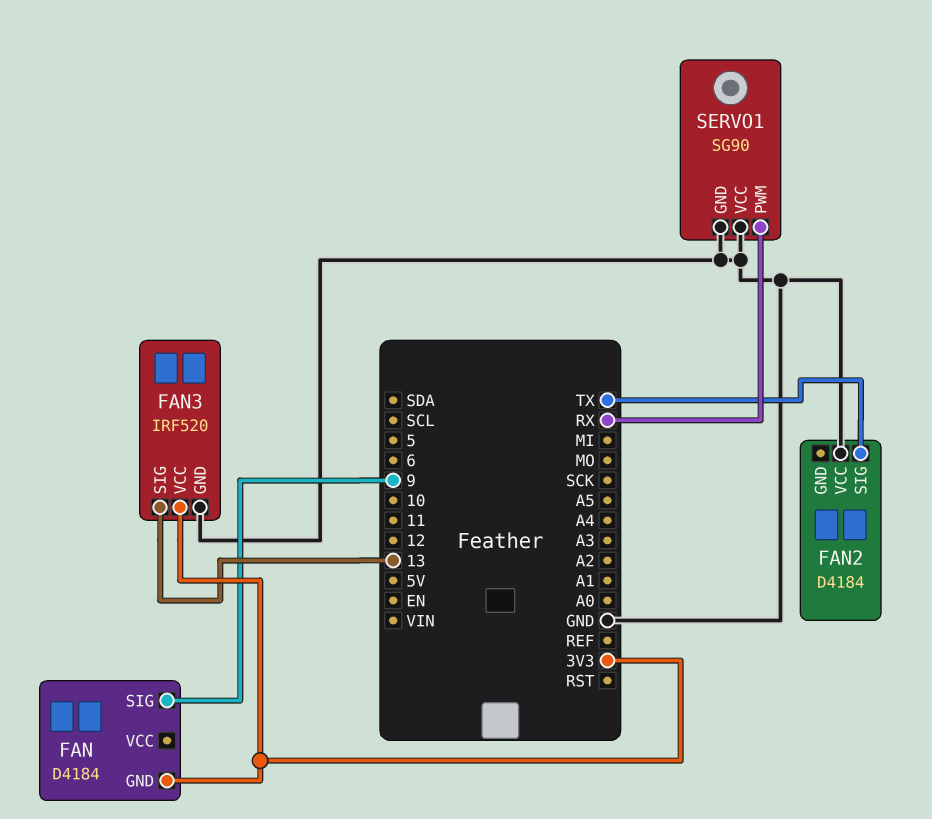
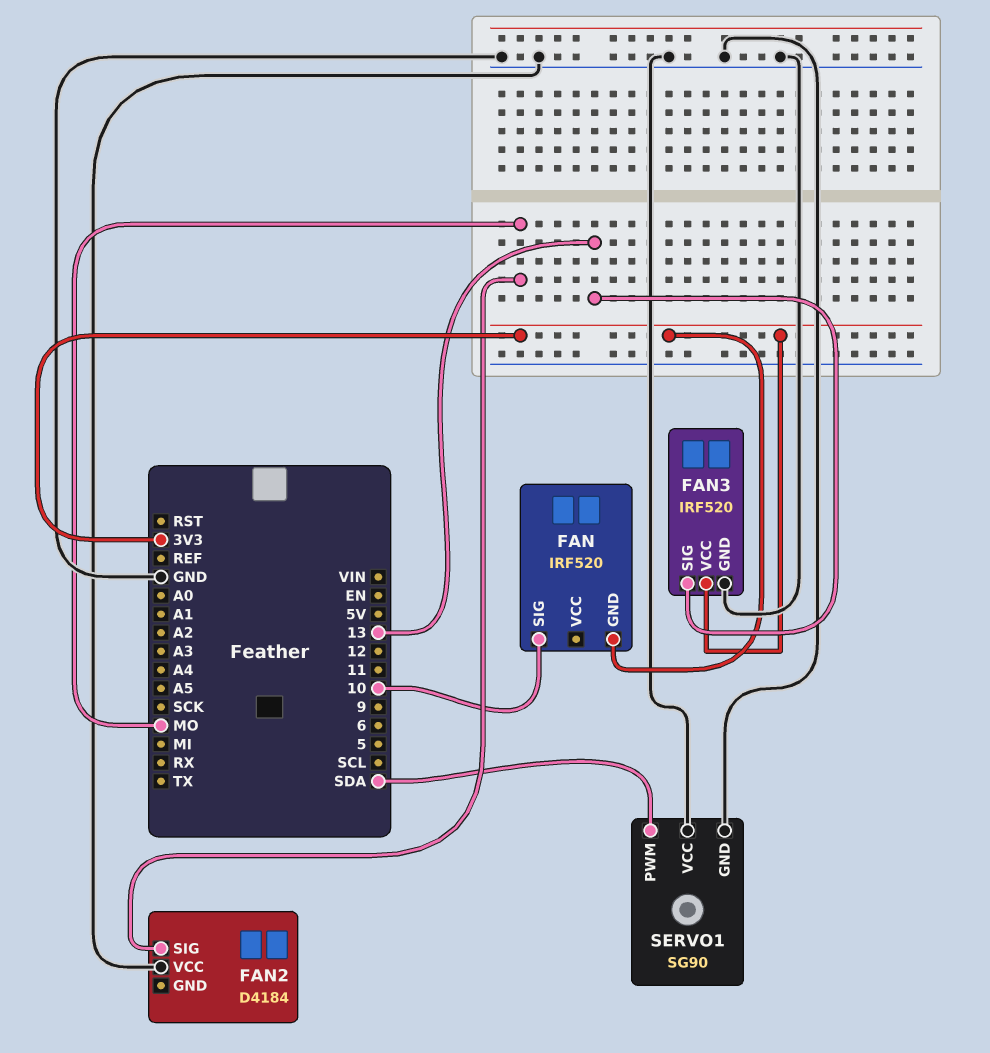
FAN: D4184 -> IRF520
FAN pin SIG: 9 -> 10
FAN2 pin SIG: TX -> MO
SERVO1 pin PWM: RX -> SDA

